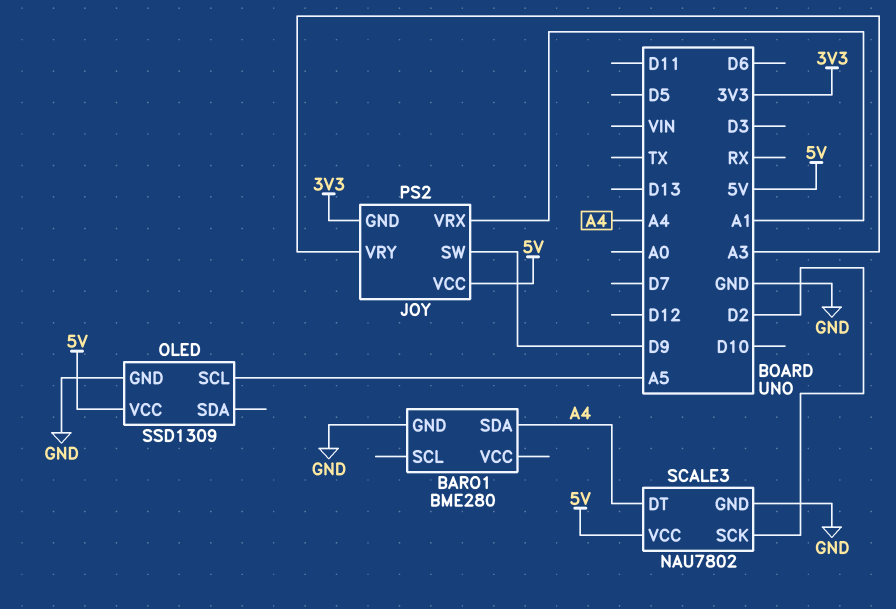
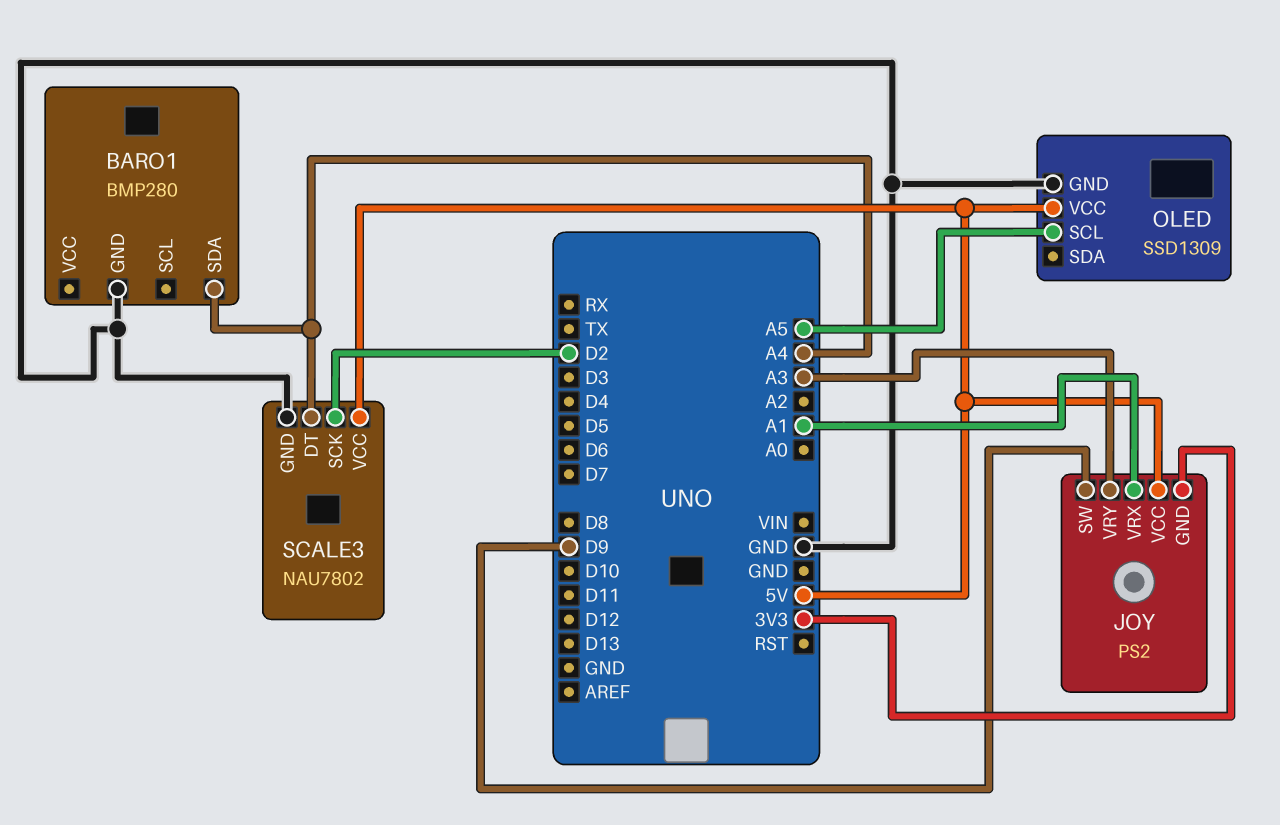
BARO1: BME280 -> BMP280

